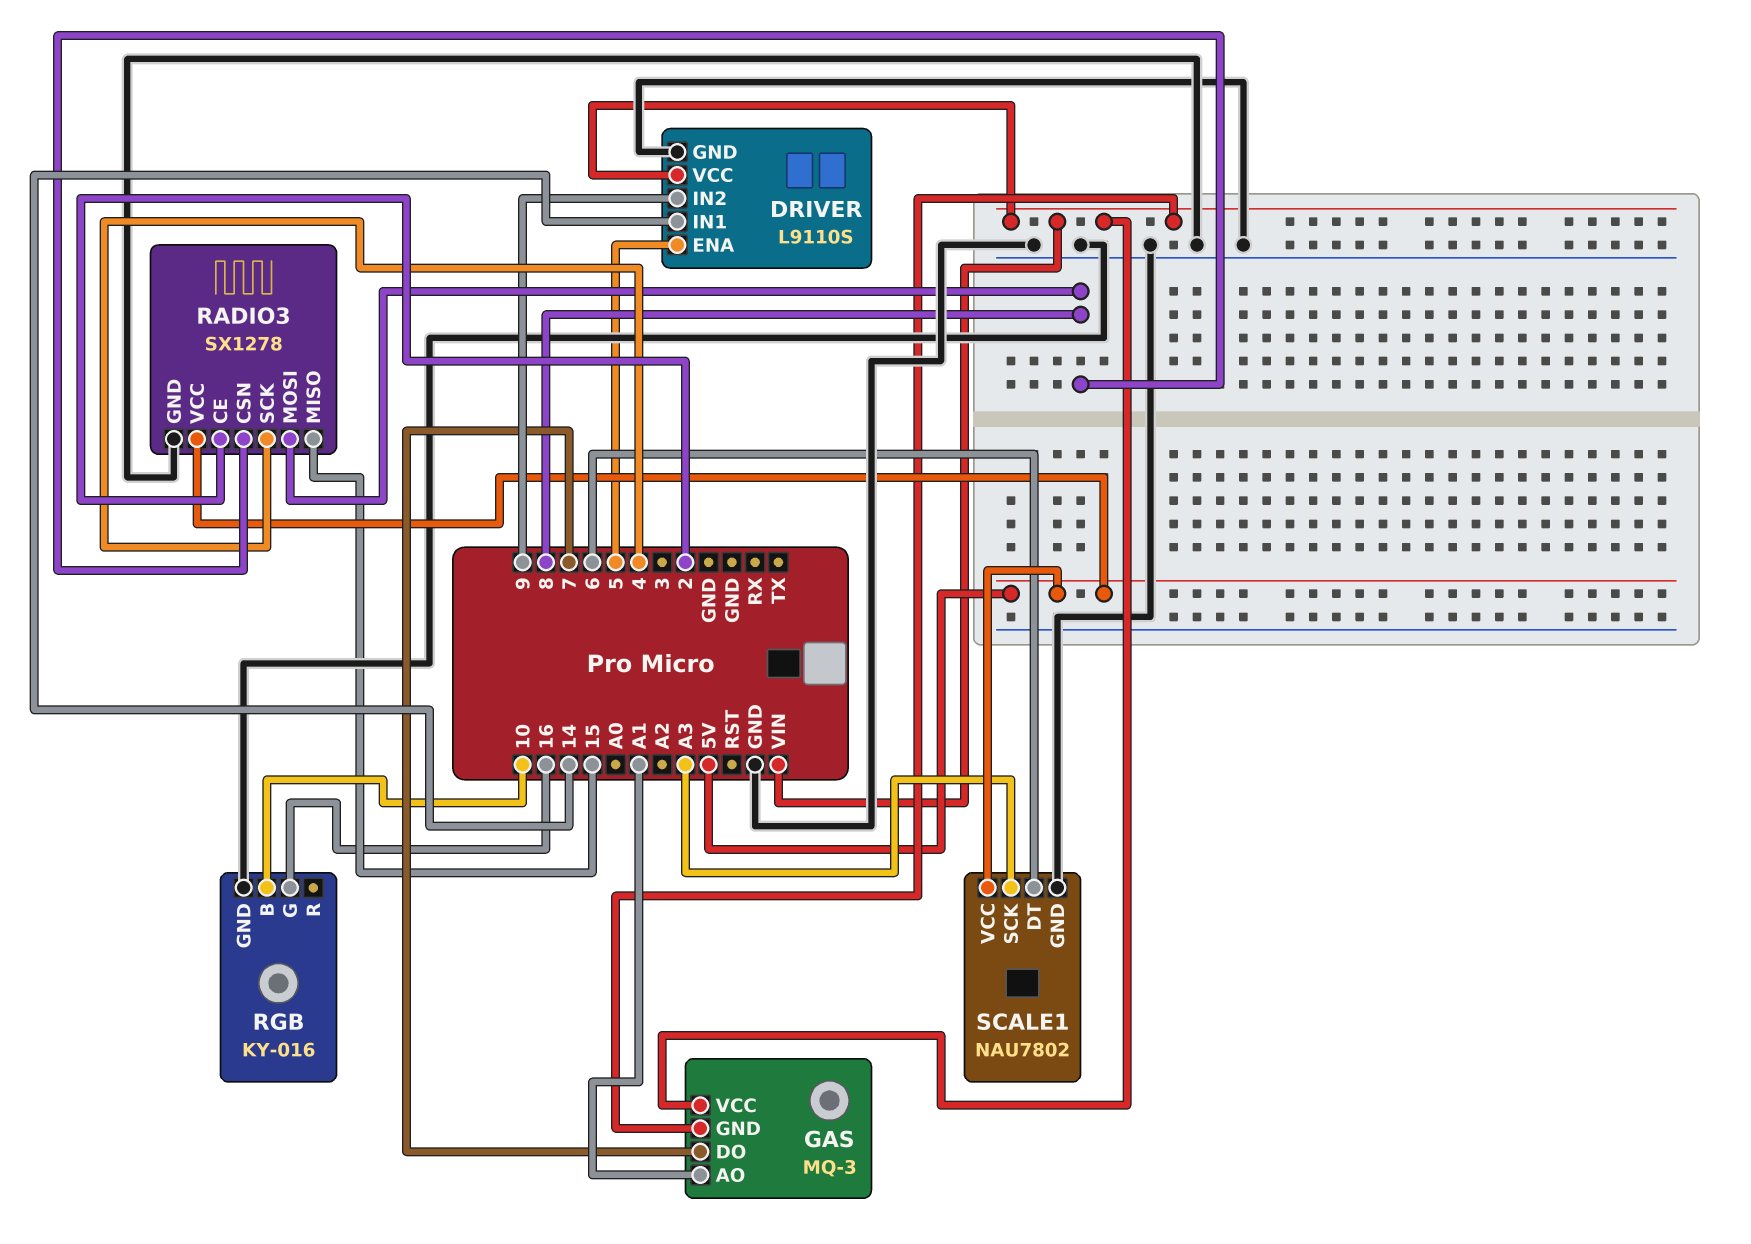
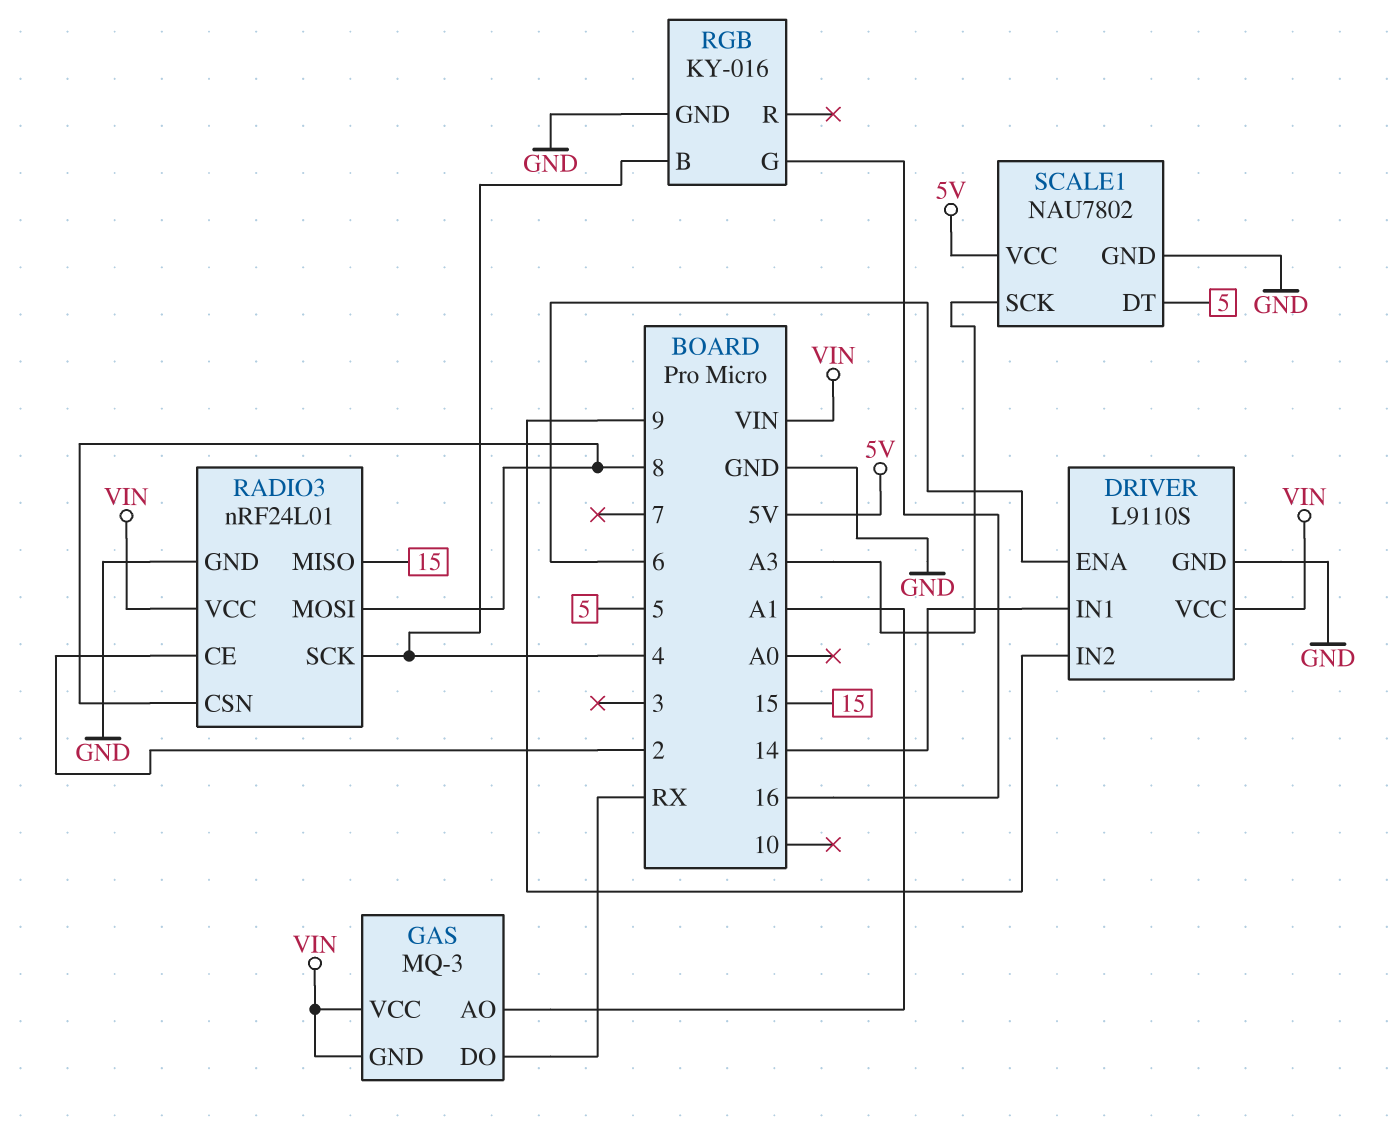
DRIVER pin ENA: 5 -> 6
GAS pin DO: 7 -> RX
RADIO3: SX1278 -> nRF24L01
RADIO3 pin VCC: 5V -> VIN
RGB pin B: 10 -> 4
SCALE1 pin DT: 6 -> 5

